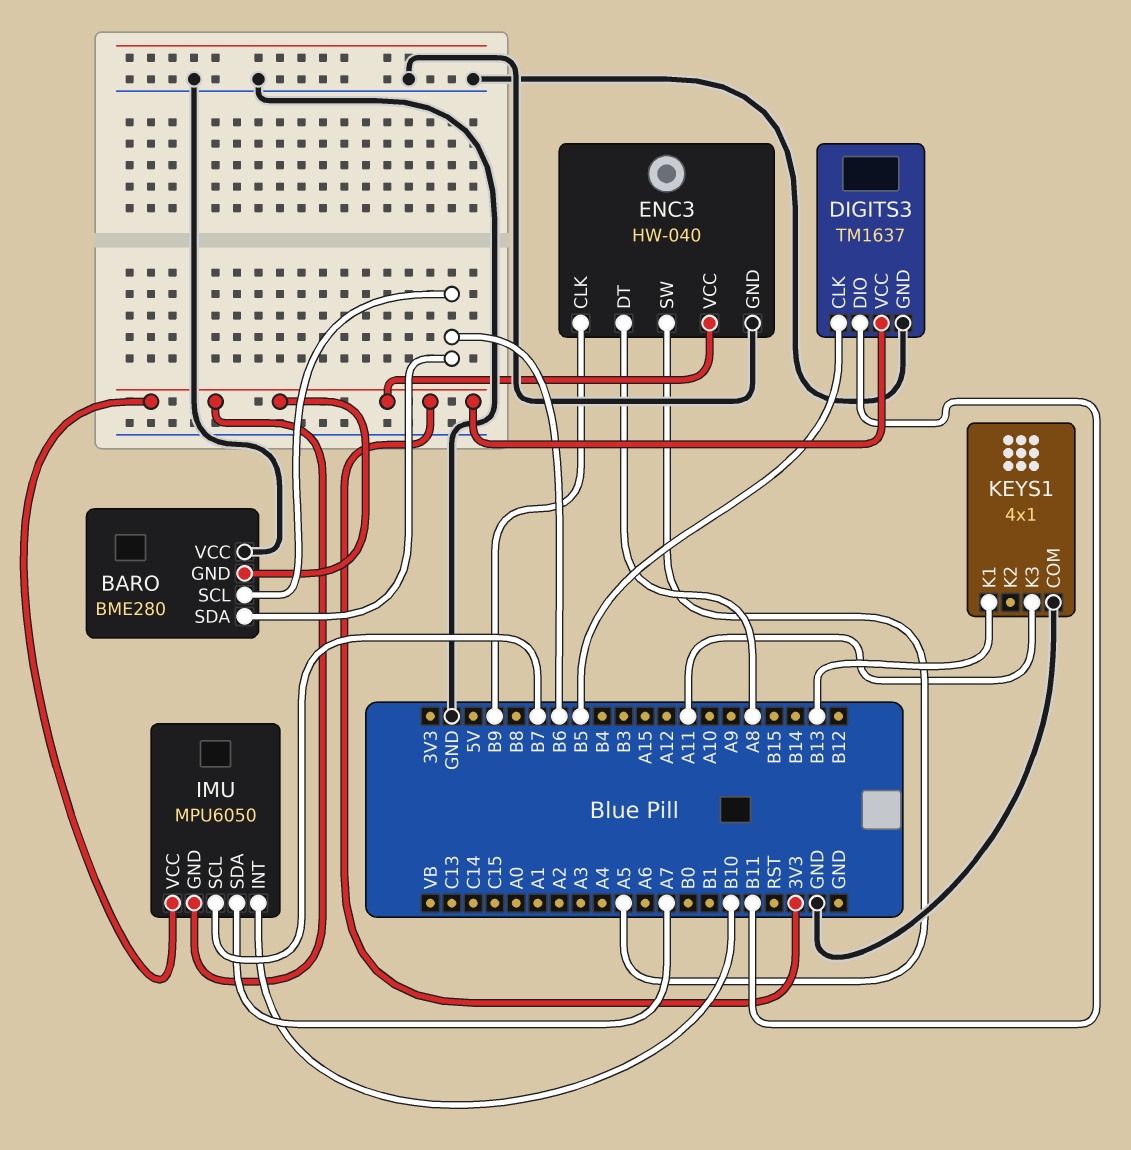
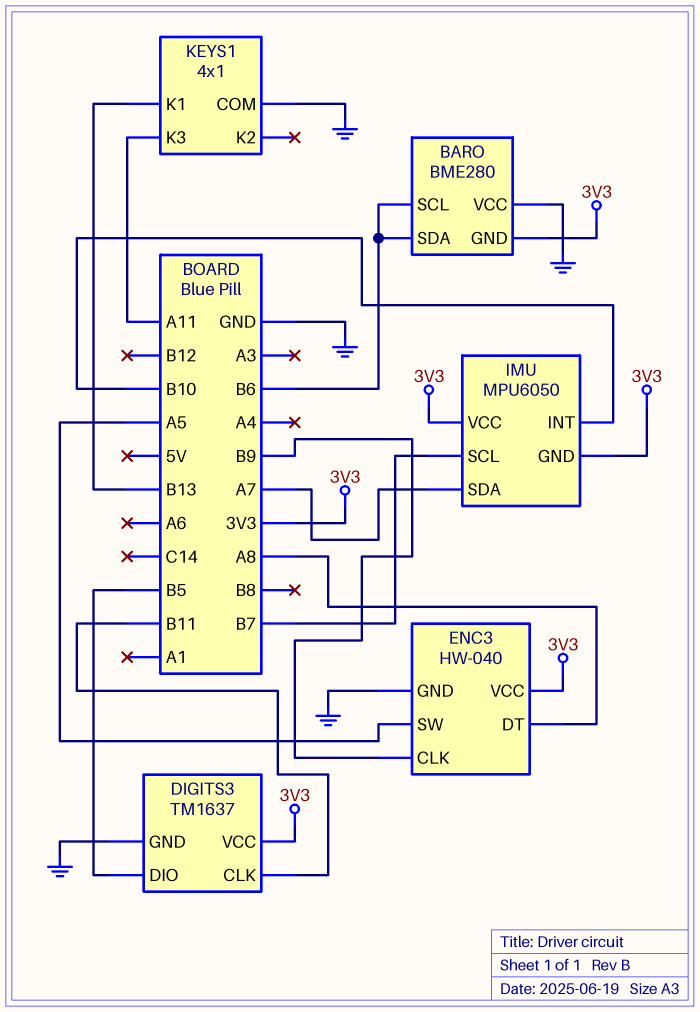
DIGITS3 pin CLK: B5 -> B11
DIGITS3 pin DIO: B11 -> B5

